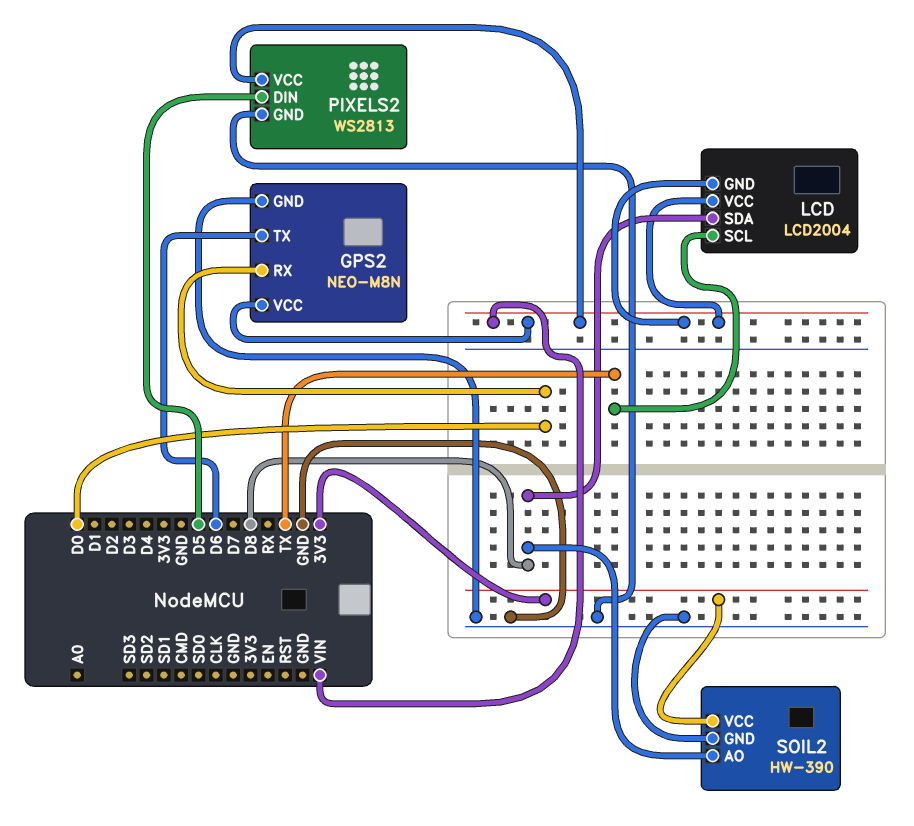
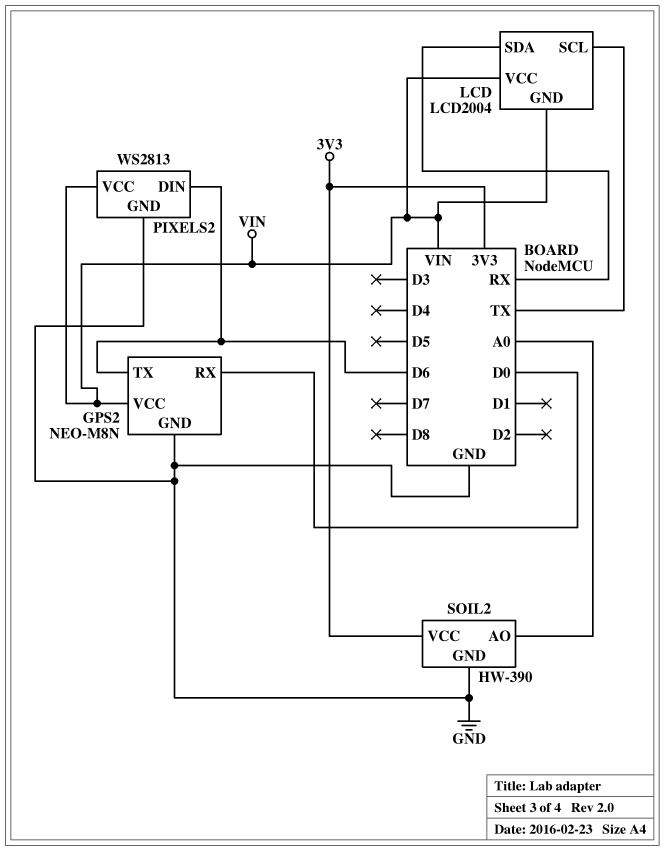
LCD pin SDA: D8 -> RX
PIXELS2 pin DIN: D5 -> D6
SOIL2 pin AO: D8 -> A0

